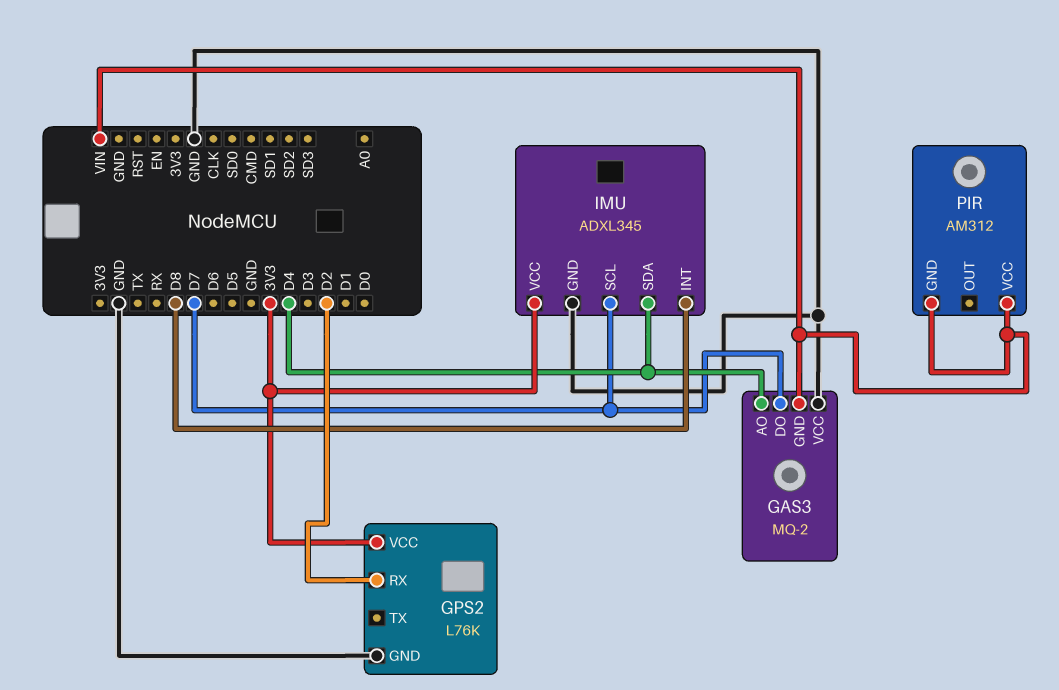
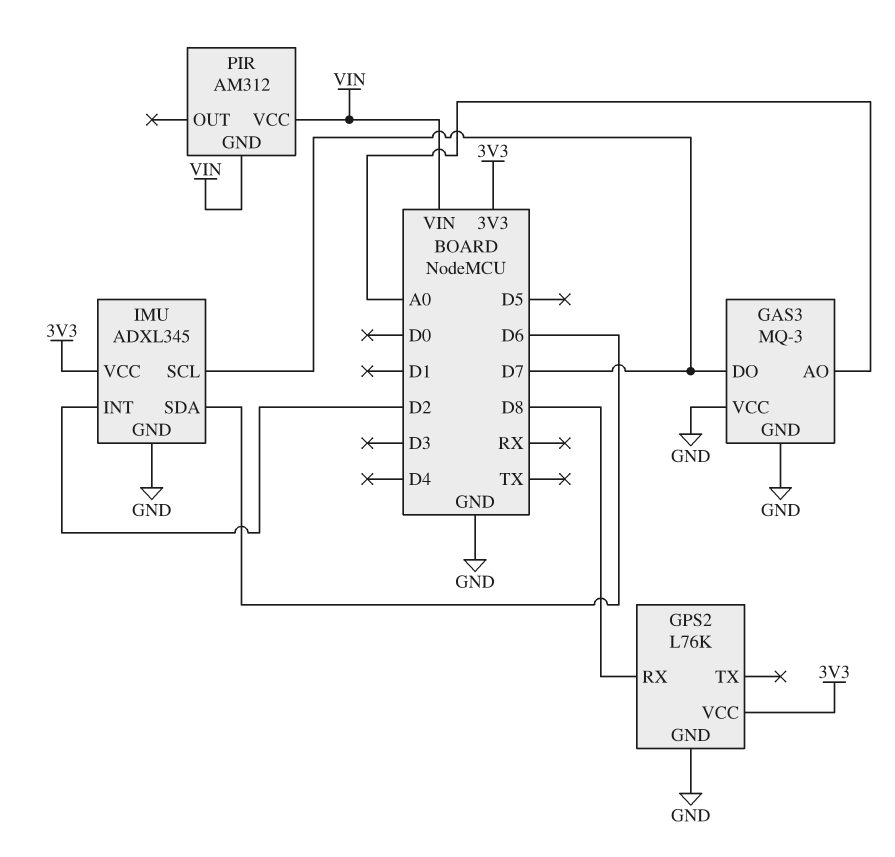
GAS3: MQ-2 -> MQ-3
GAS3 pin AO: D4 -> A0
GAS3 pin GND: VIN -> GND
GPS2 pin RX: D2 -> D8
IMU pin INT: D8 -> D2
IMU pin SDA: D4 -> D6

